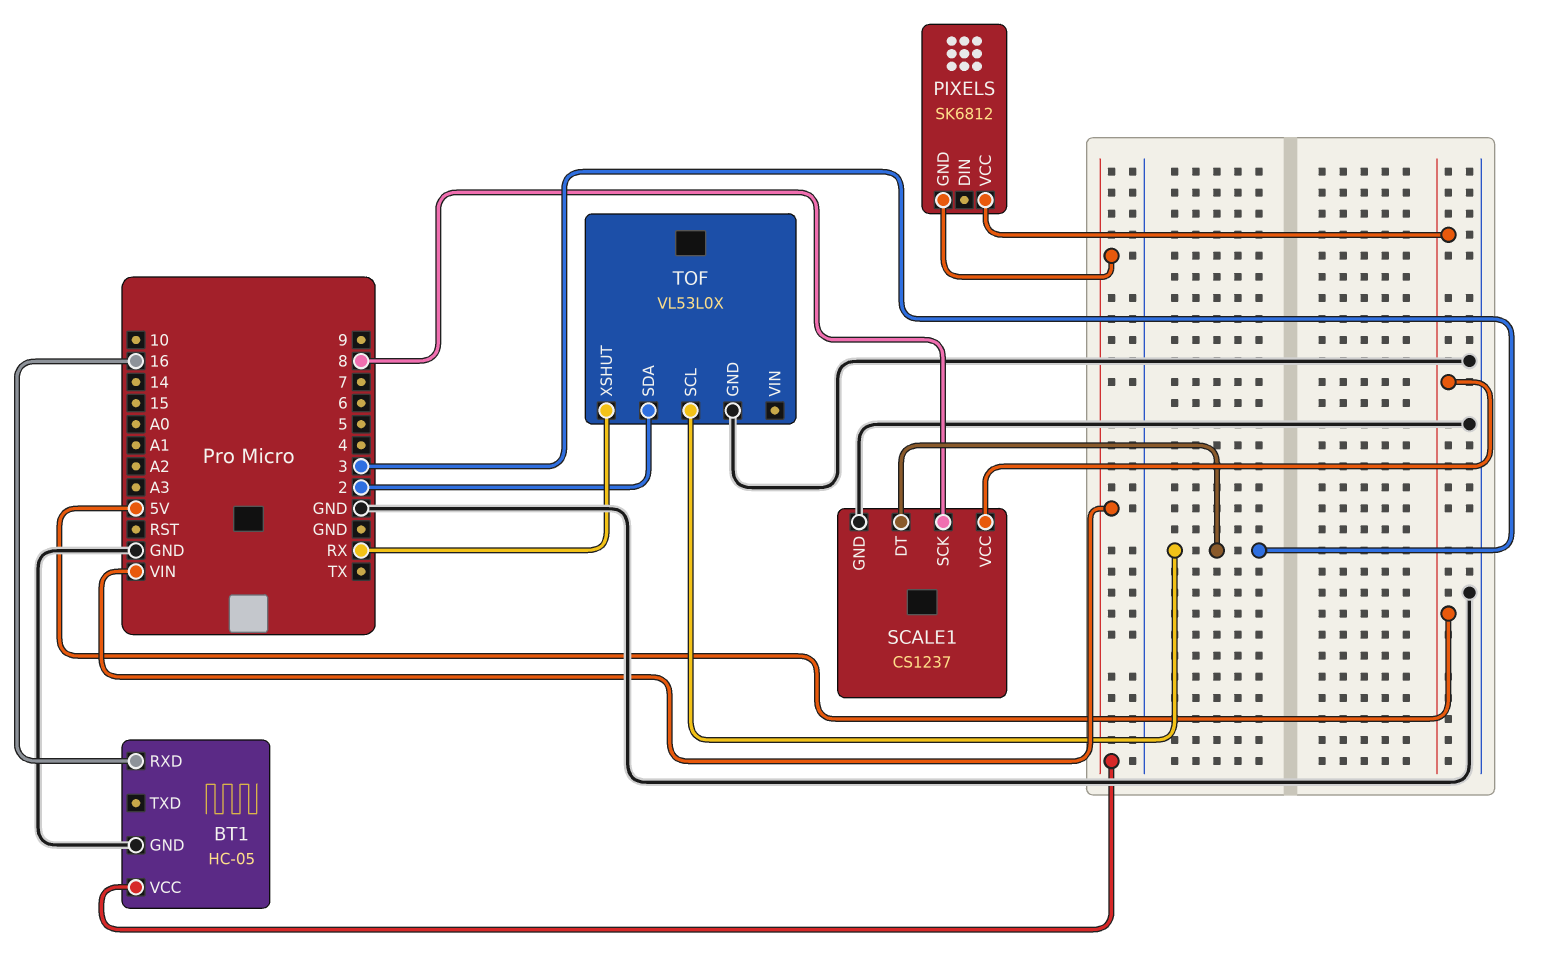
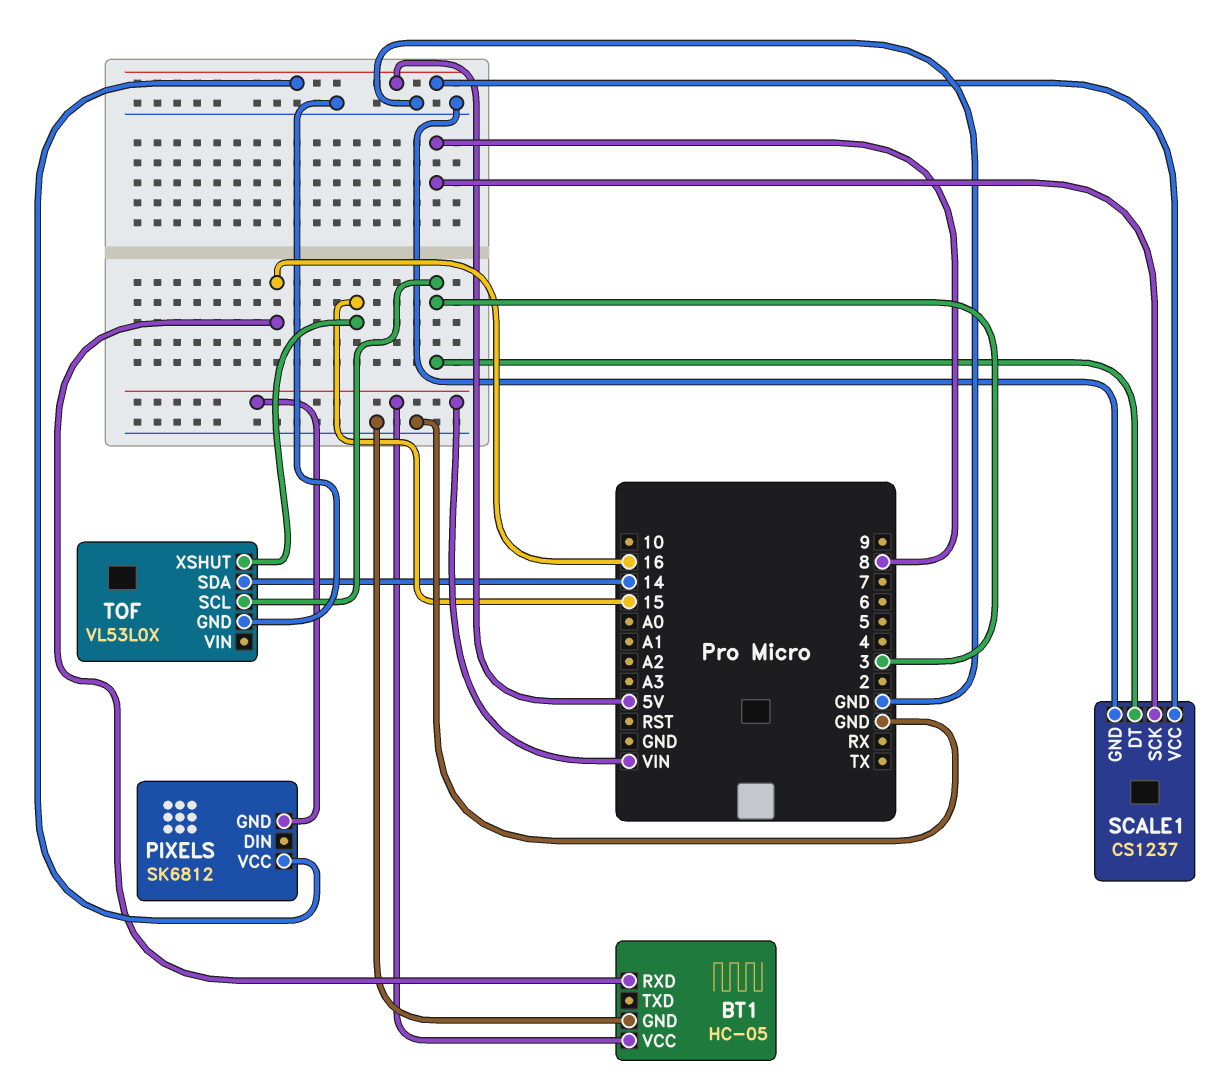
TOF pin SDA: 2 -> 14
TOF pin XSHUT: RX -> 15

